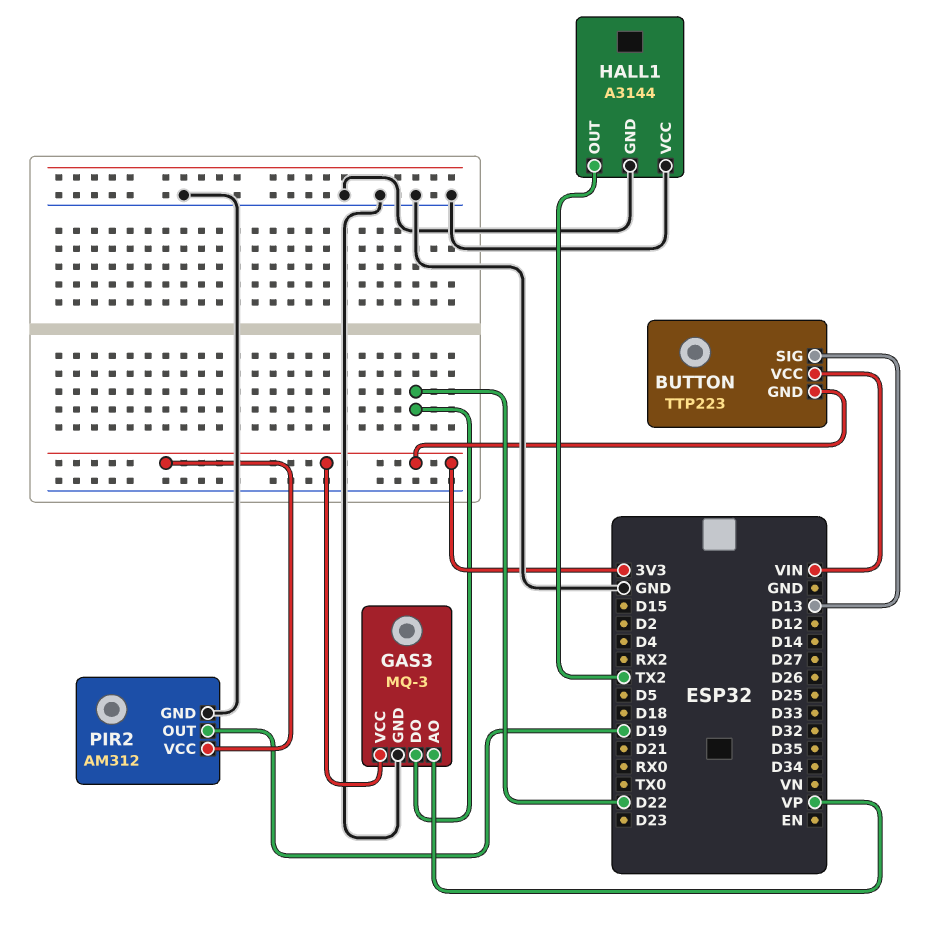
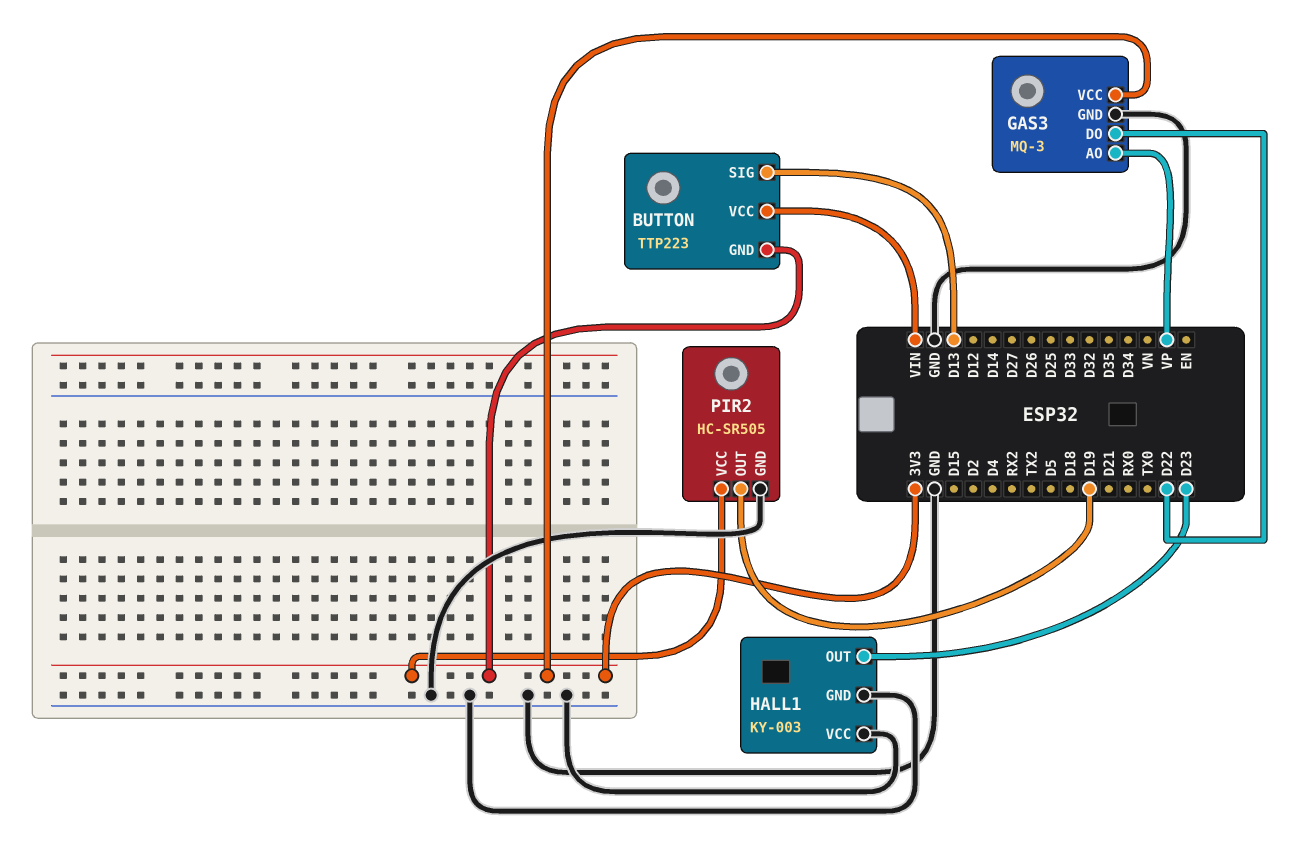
HALL1: A3144 -> KY-003
HALL1 pin OUT: TX2 -> D23
PIR2: AM312 -> HC-SR505

